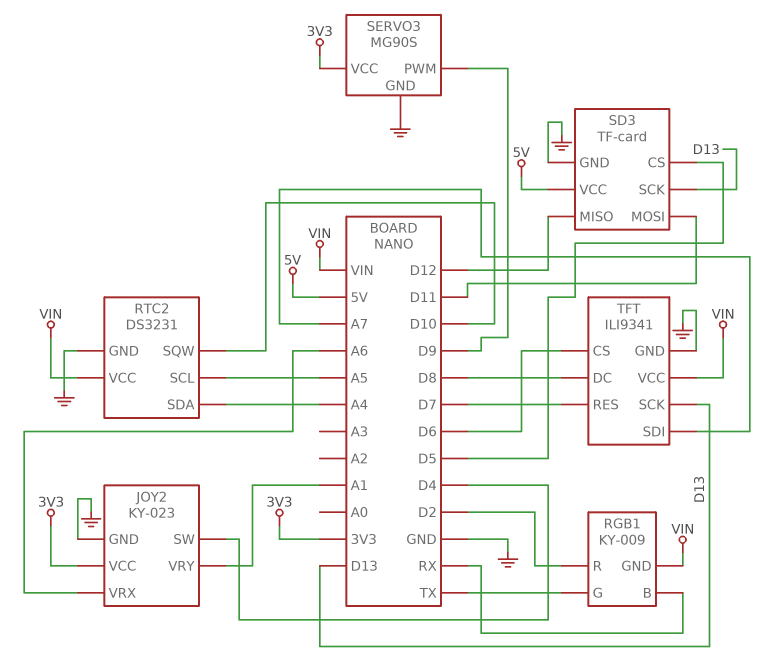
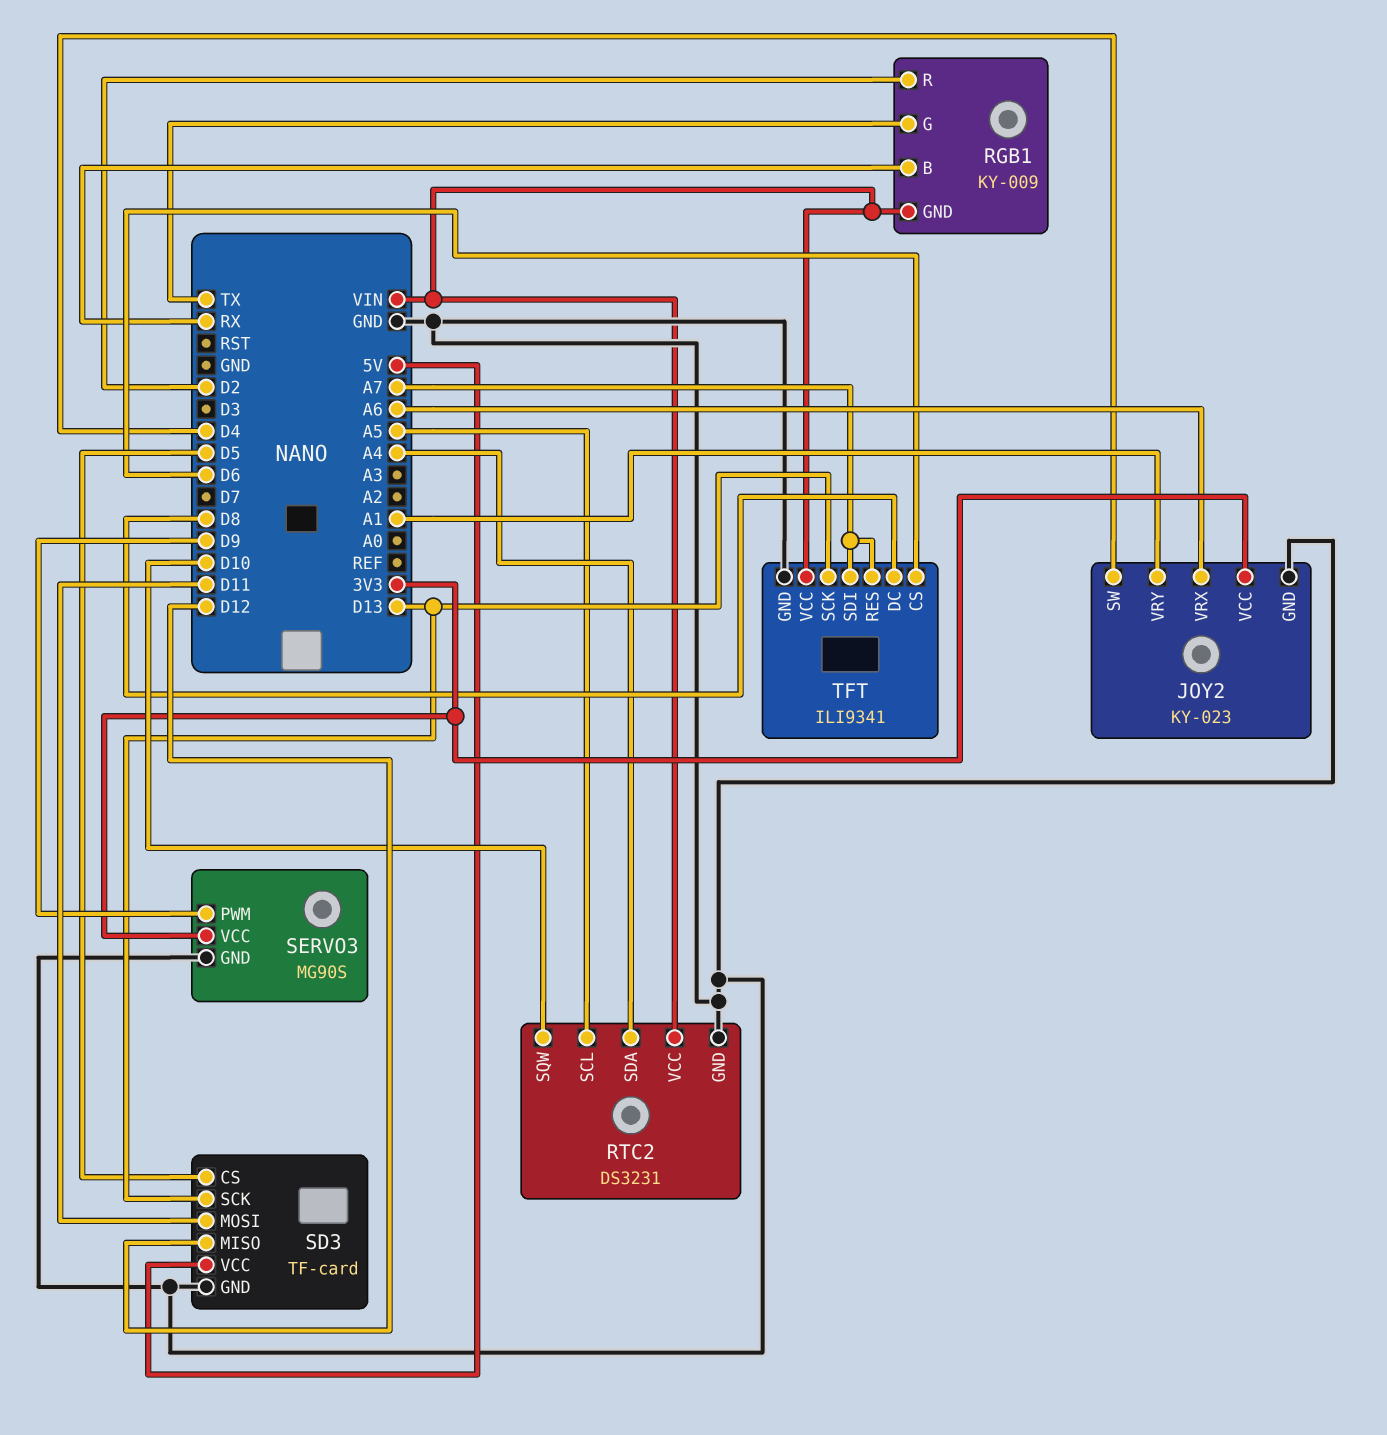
TFT pin RES: D7 -> A7

